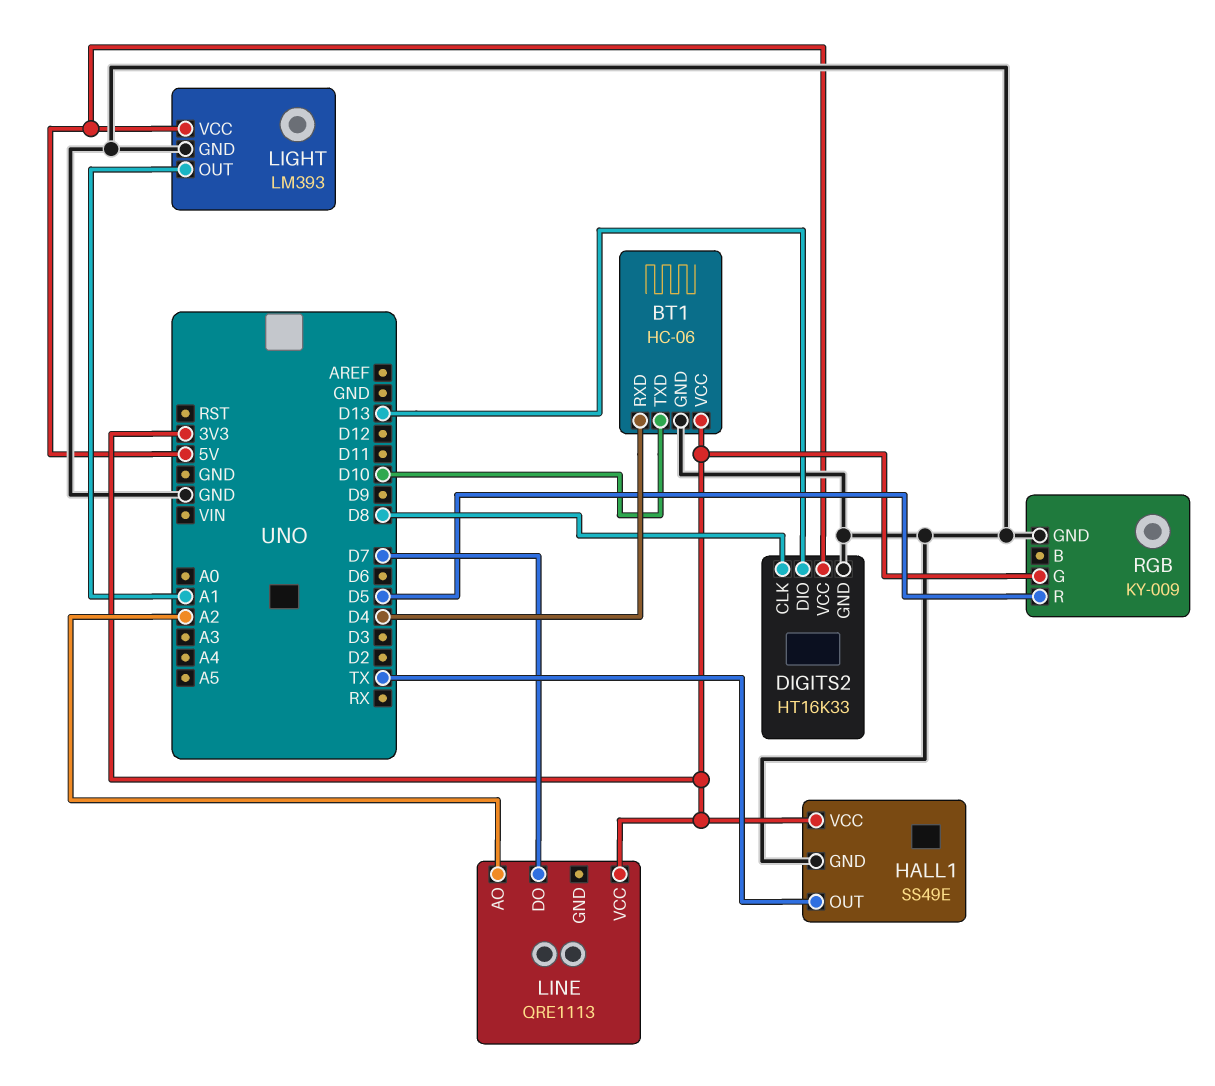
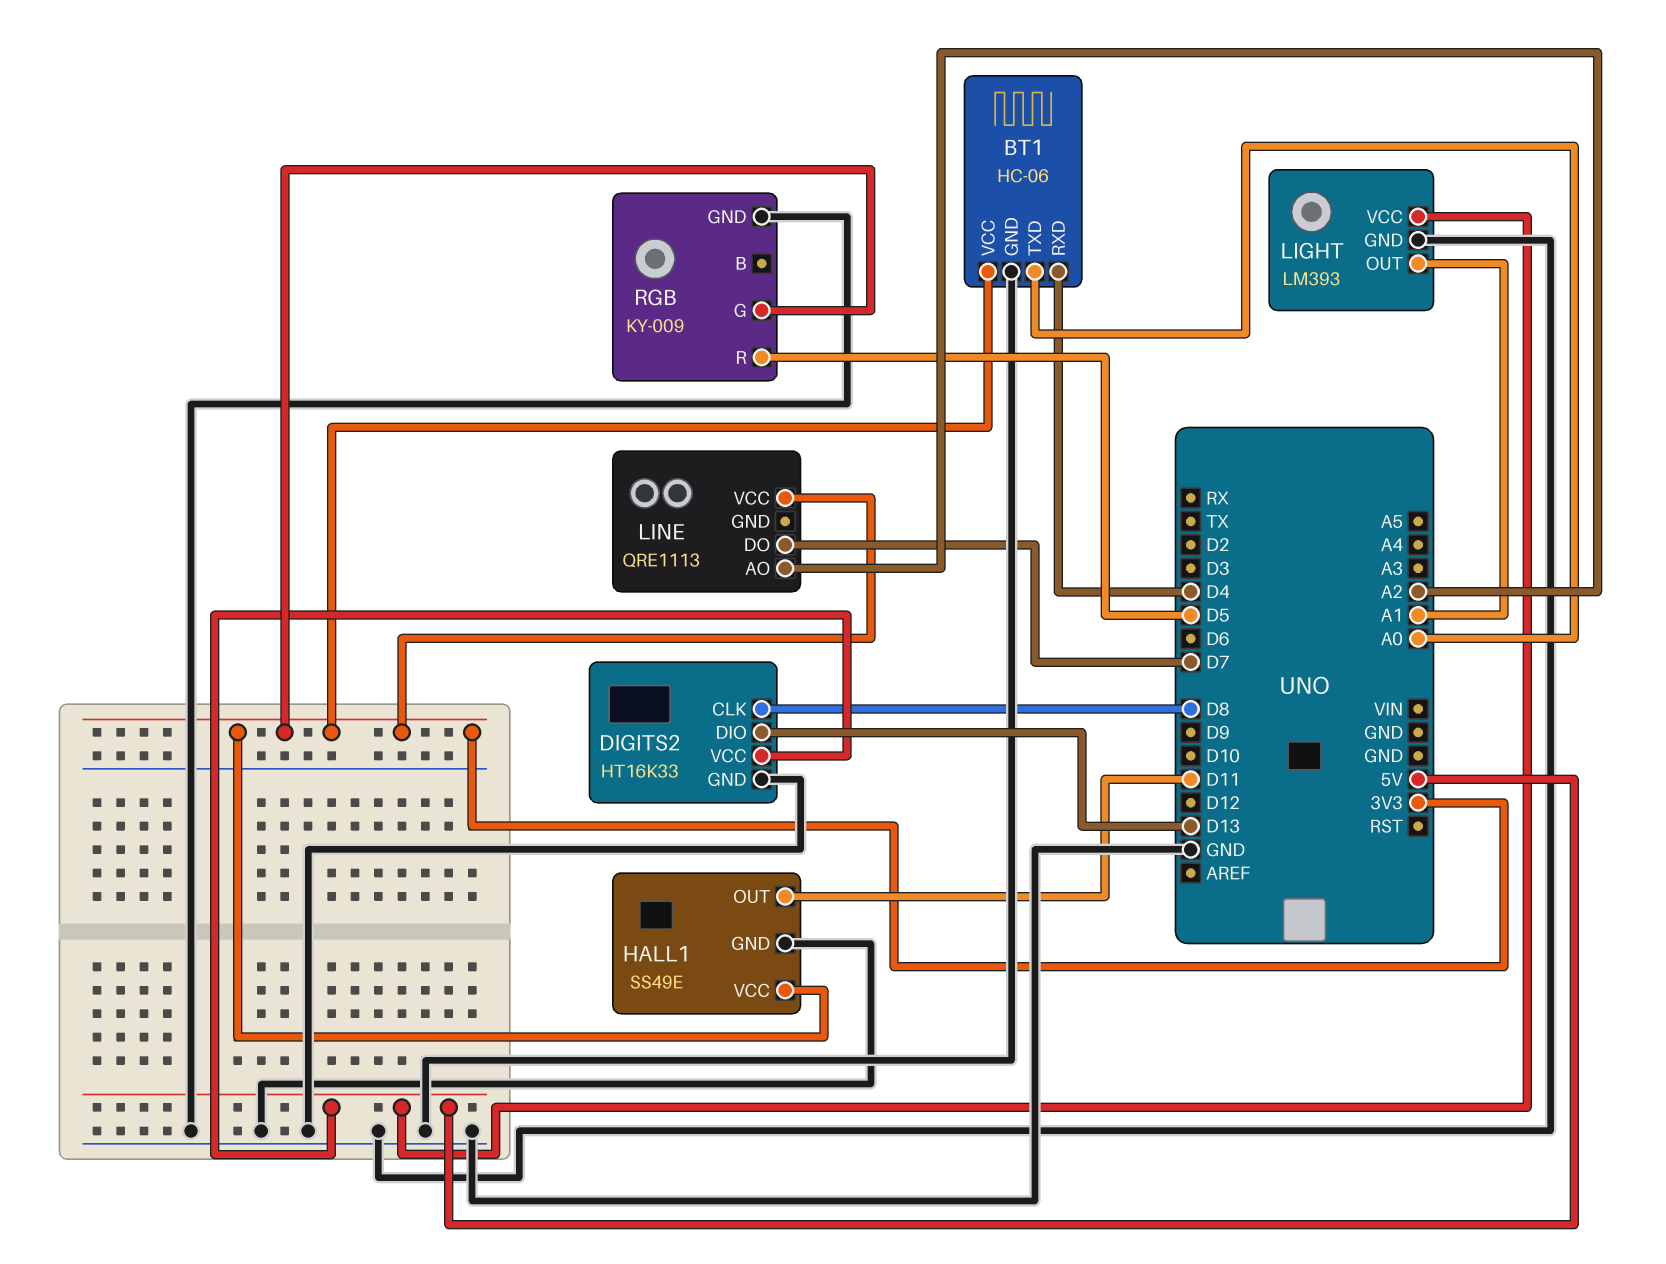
BT1 pin TXD: D10 -> A0
HALL1 pin OUT: TX -> D11

